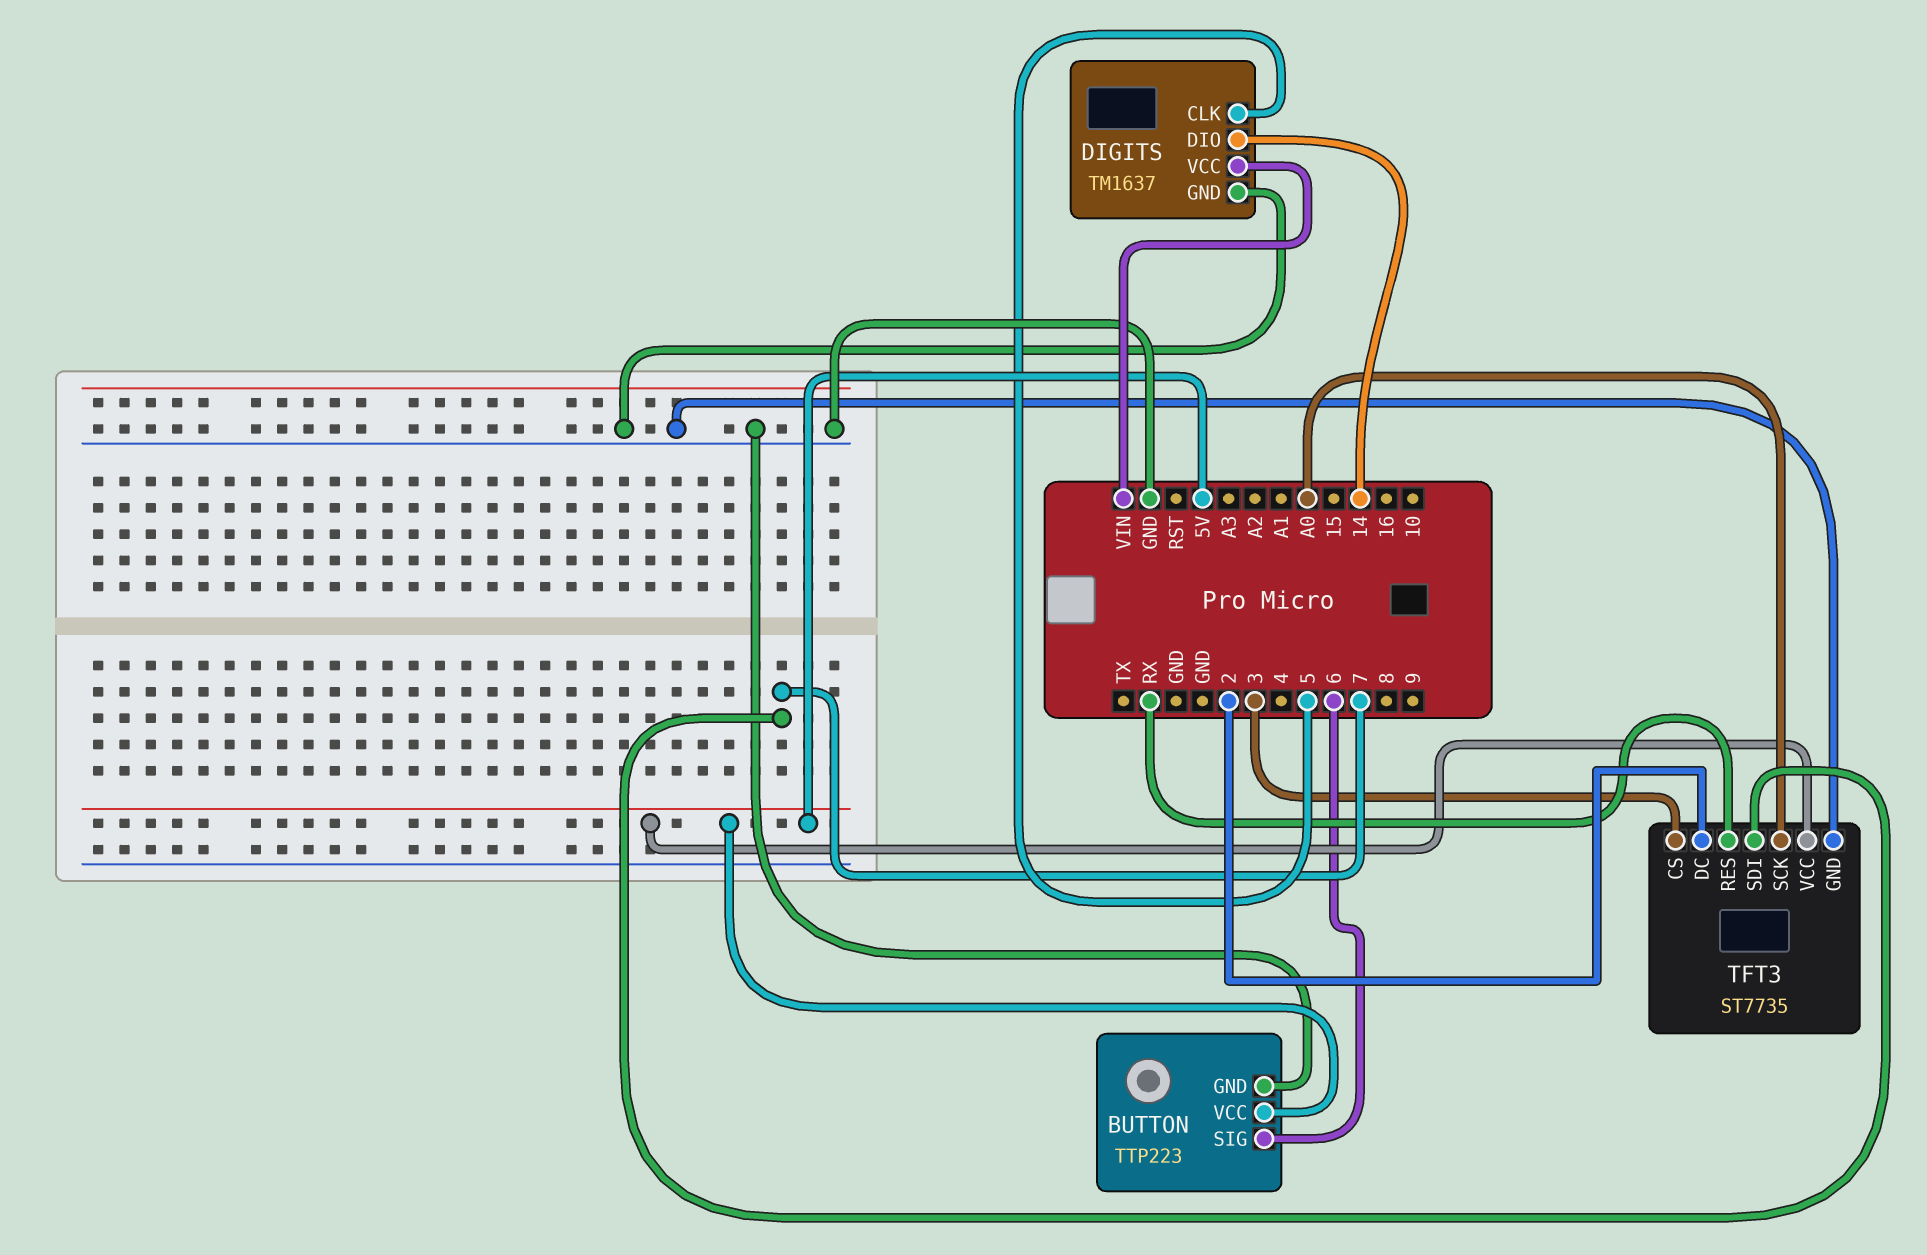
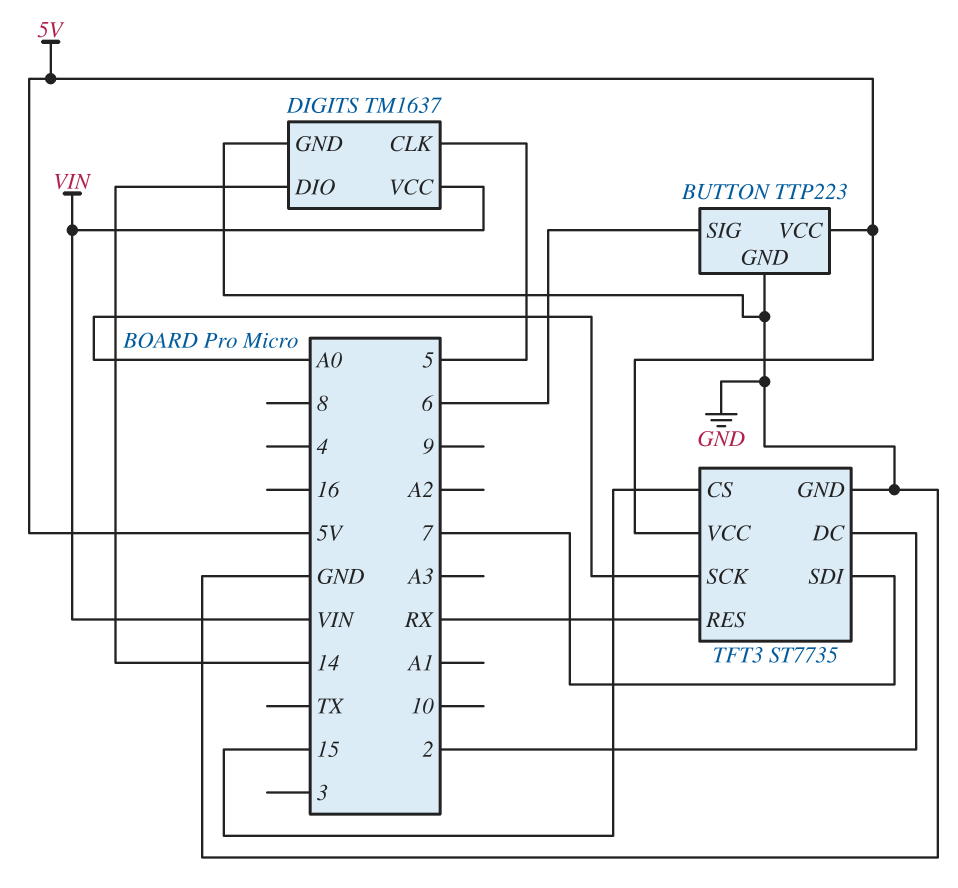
TFT3 pin CS: 3 -> 15

